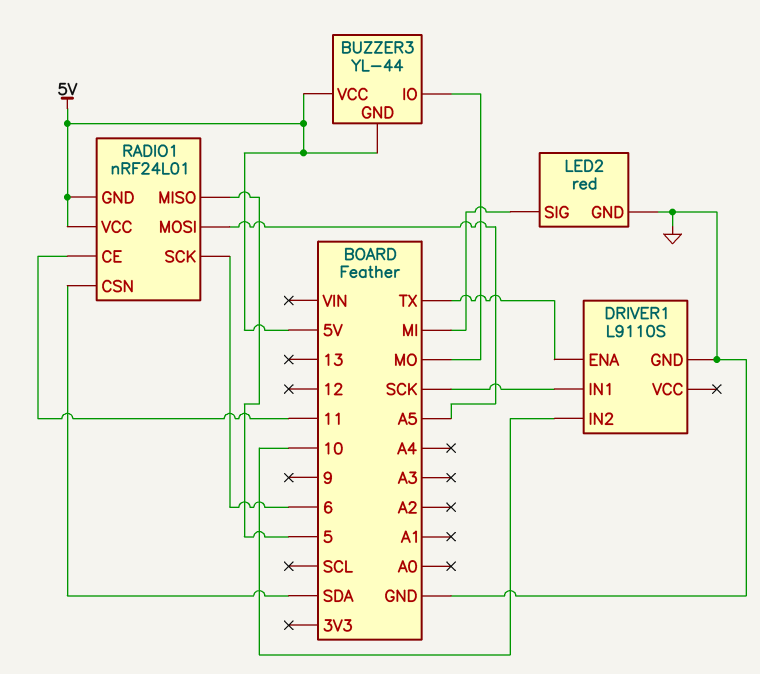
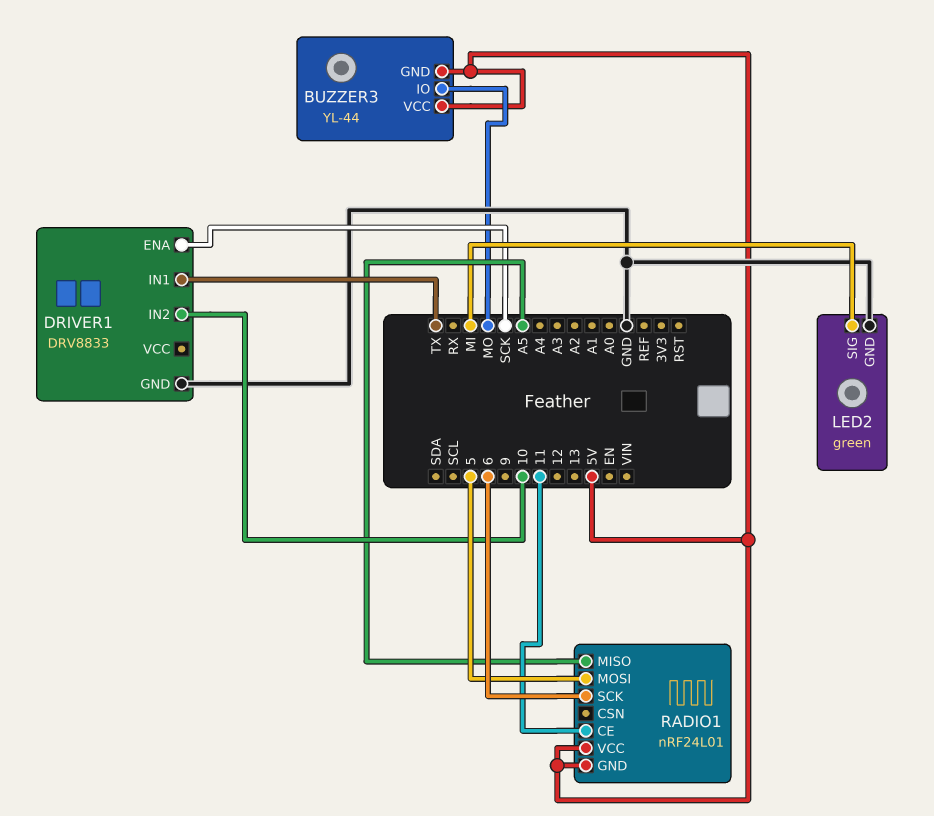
DRIVER1: L9110S -> DRV8833
DRIVER1 pin ENA: TX -> SCK
DRIVER1 pin IN1: SCK -> TX
LED2: red -> green
RADIO1 pin CSN: SDA -> none
RADIO1 pin MISO: 5 -> A5
RADIO1 pin MOSI: A5 -> 5

